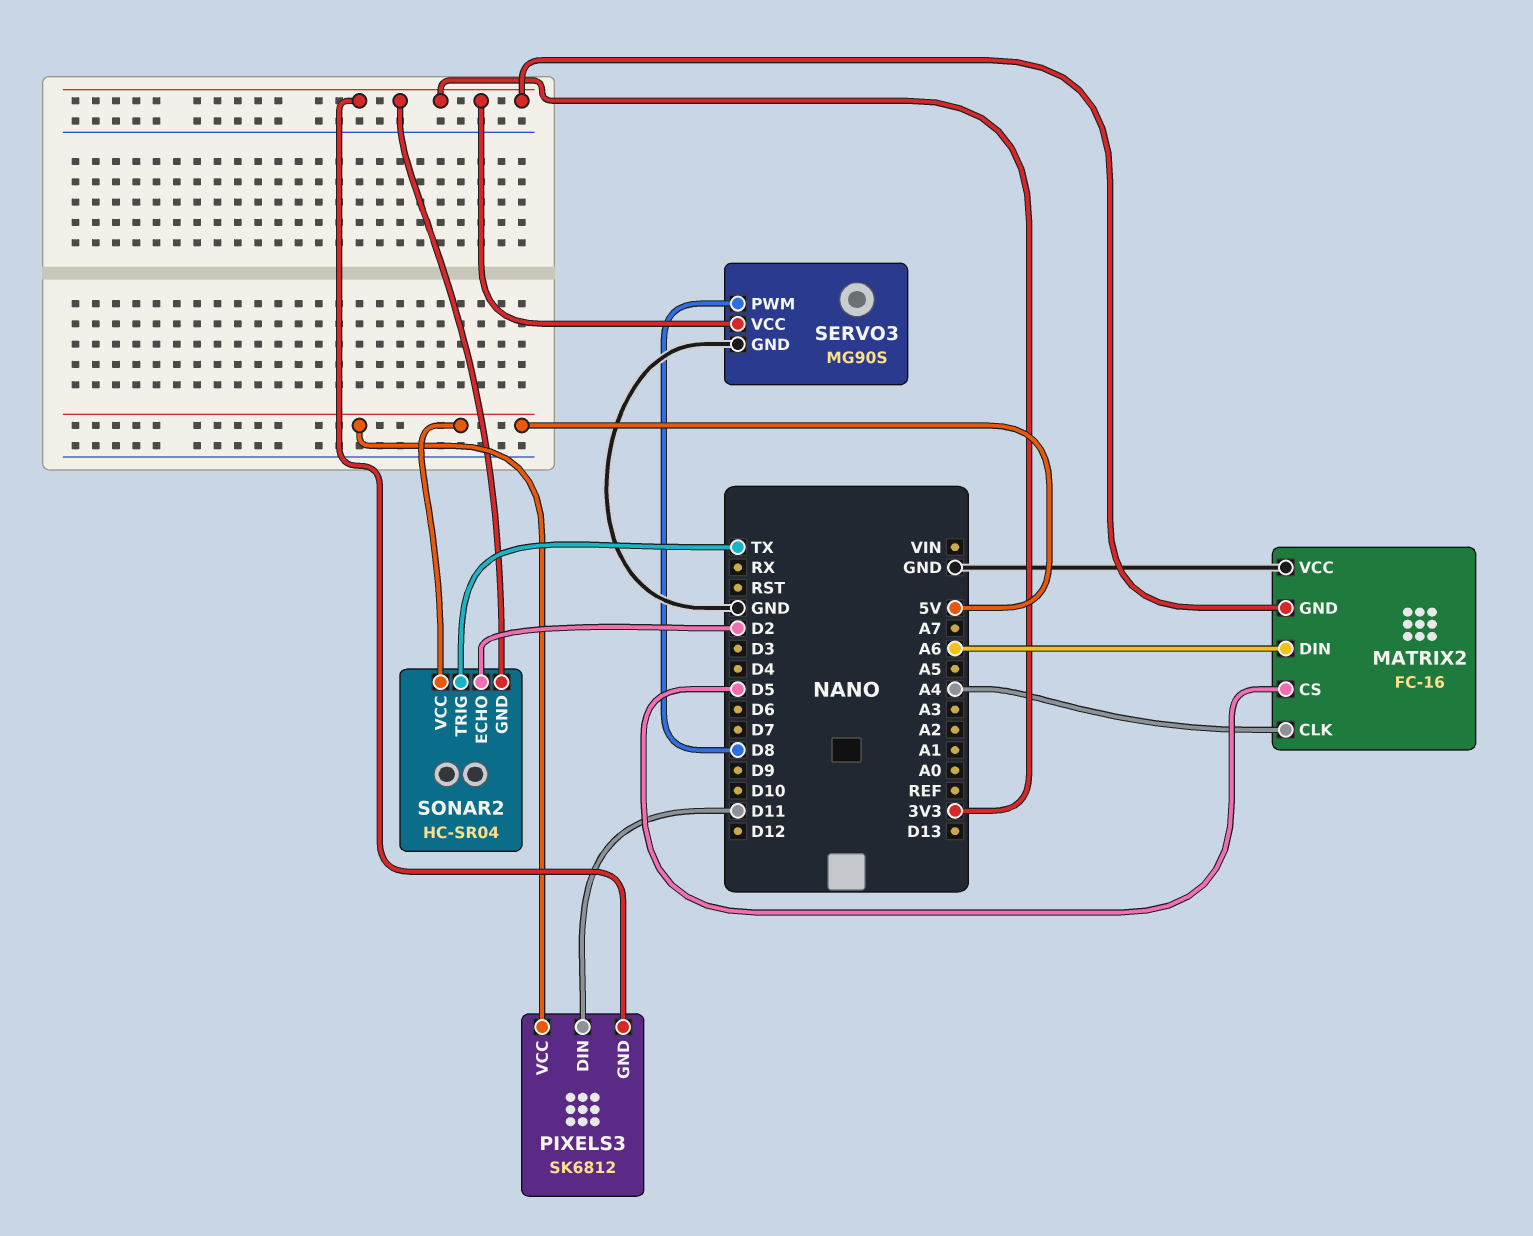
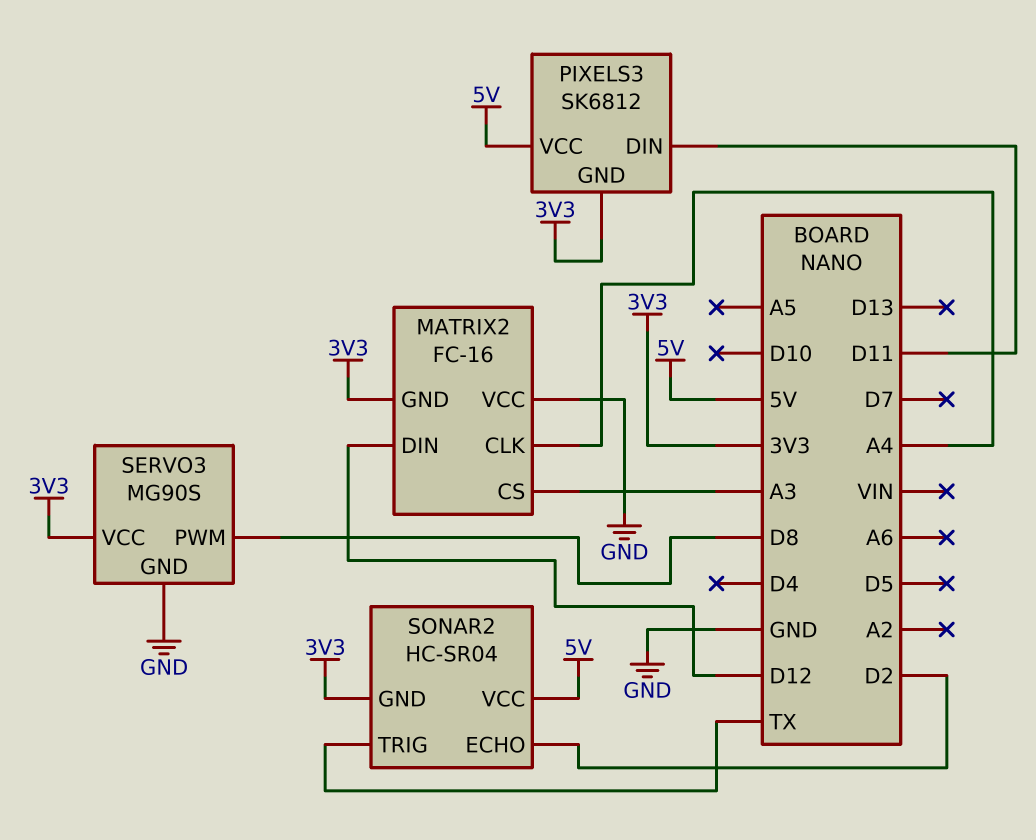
MATRIX2 pin CS: D5 -> A3
MATRIX2 pin DIN: A6 -> D12

